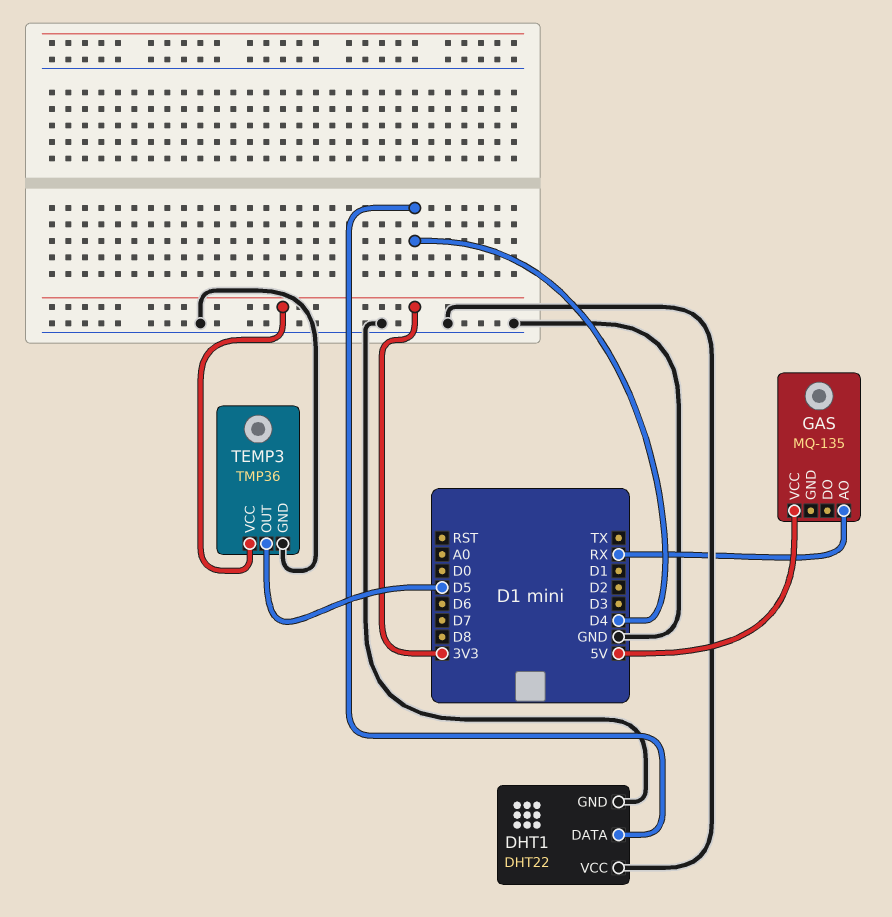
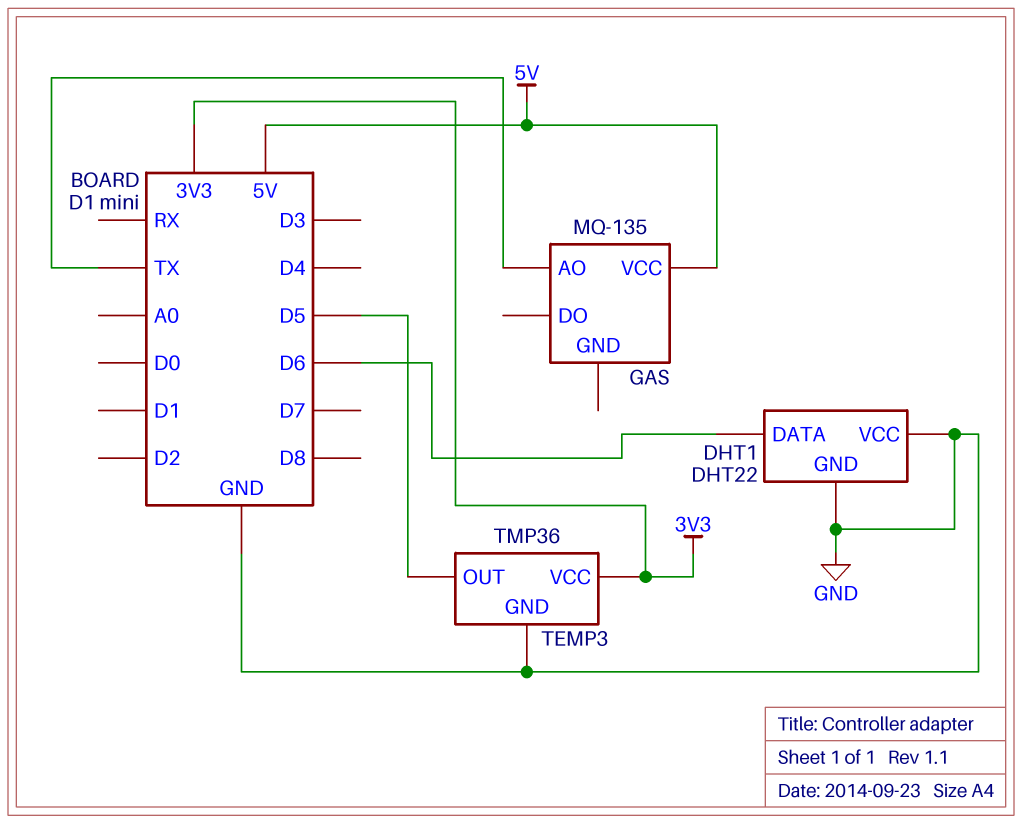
DHT1 pin DATA: D4 -> D6
GAS pin AO: RX -> TX

